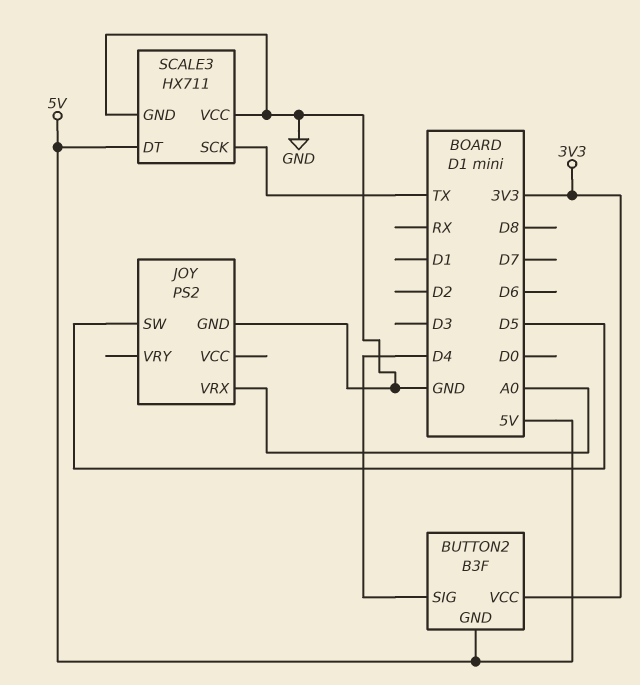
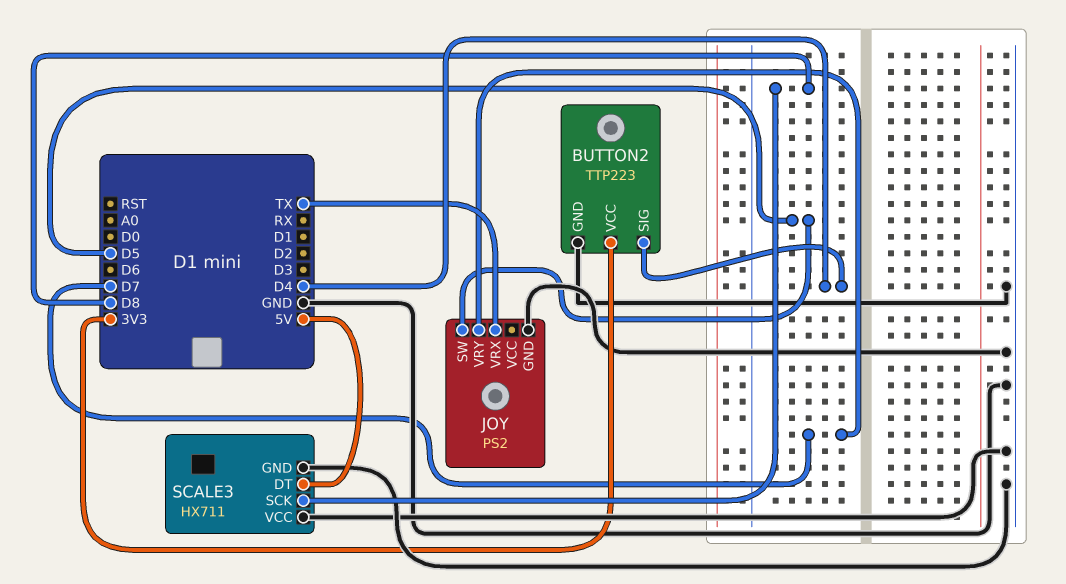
BUTTON2: B3F -> TTP223
BUTTON2 pin GND: 5V -> GND
JOY pin VRX: A0 -> TX
JOY pin VRY: none -> D7
SCALE3 pin SCK: TX -> D8

